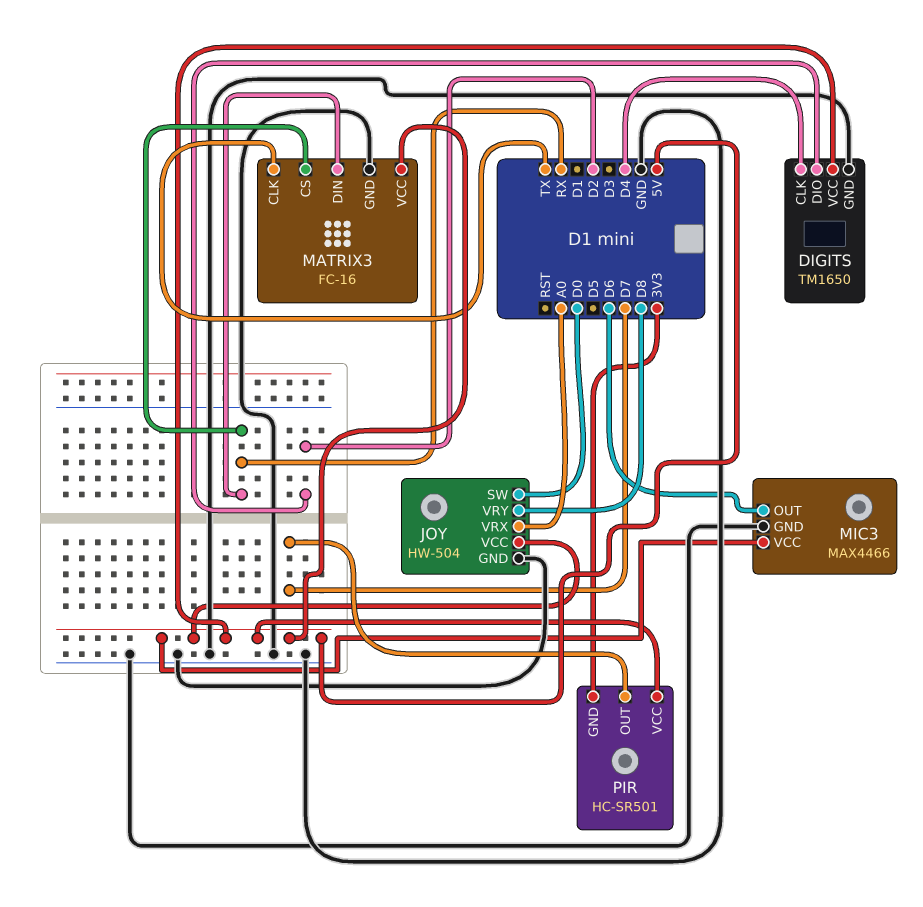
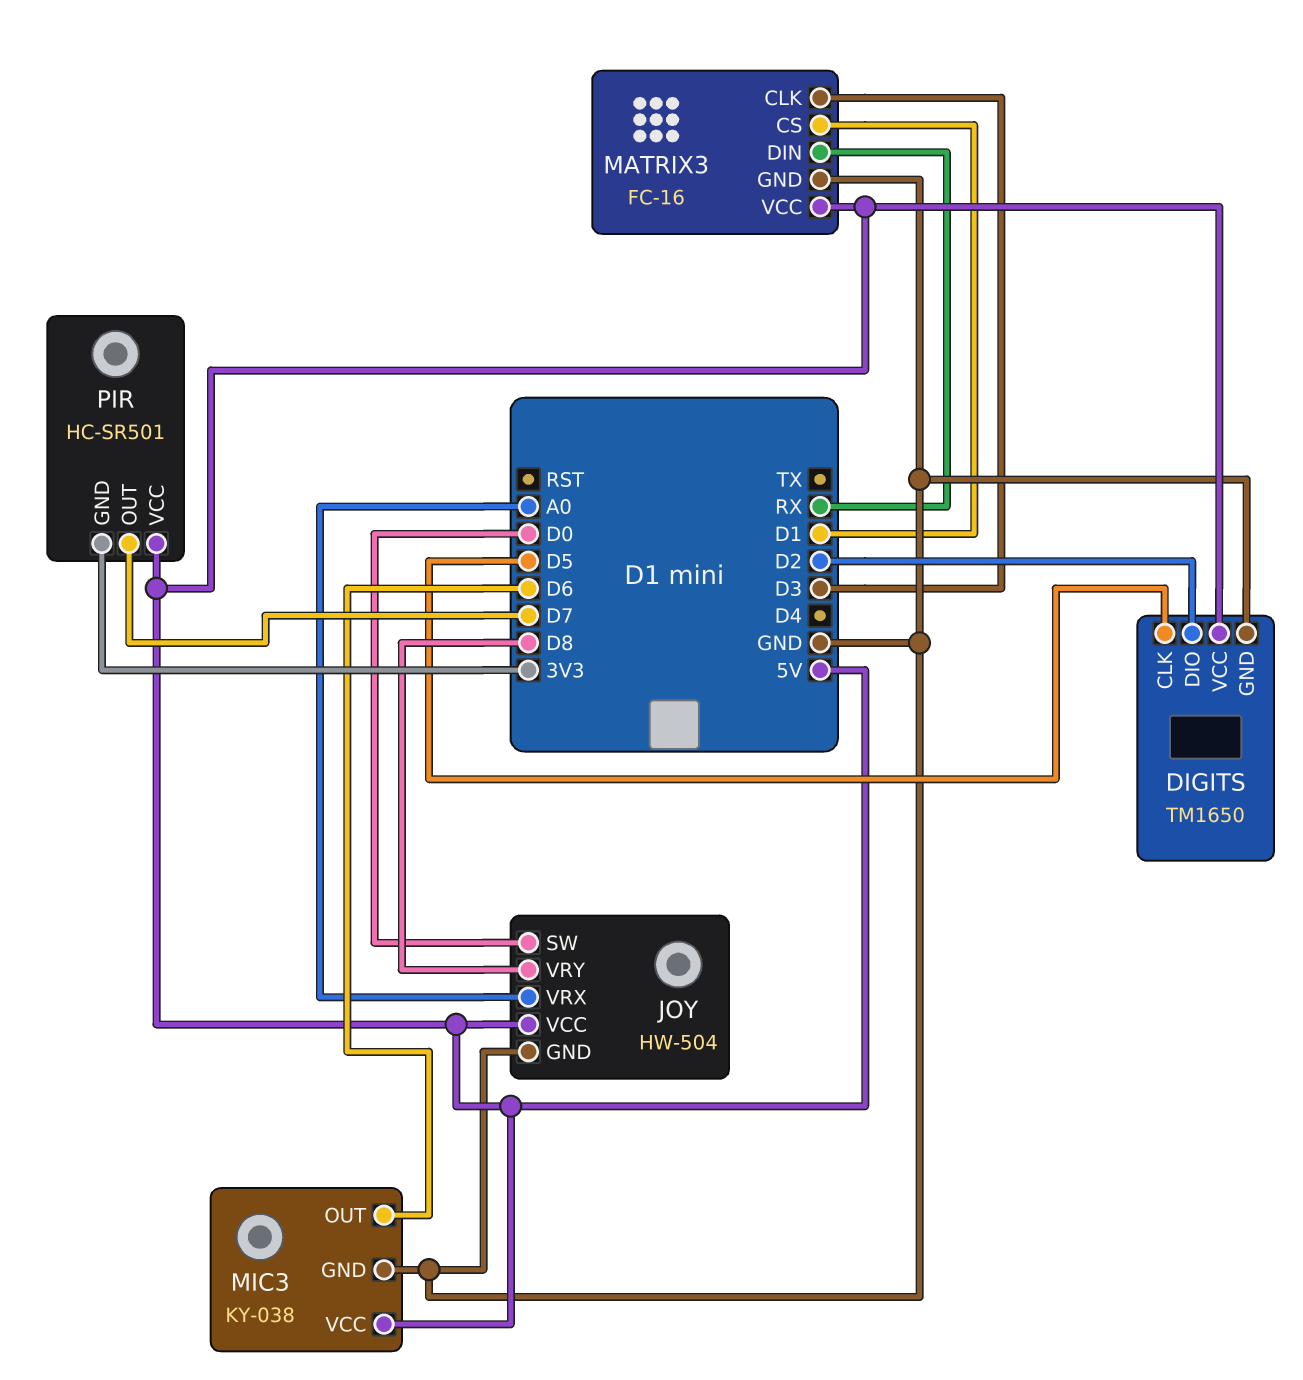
DIGITS pin CLK: D4 -> D5
MATRIX3 pin CLK: TX -> D3
MATRIX3 pin CS: RX -> D1
MIC3: MAX4466 -> KY-038

